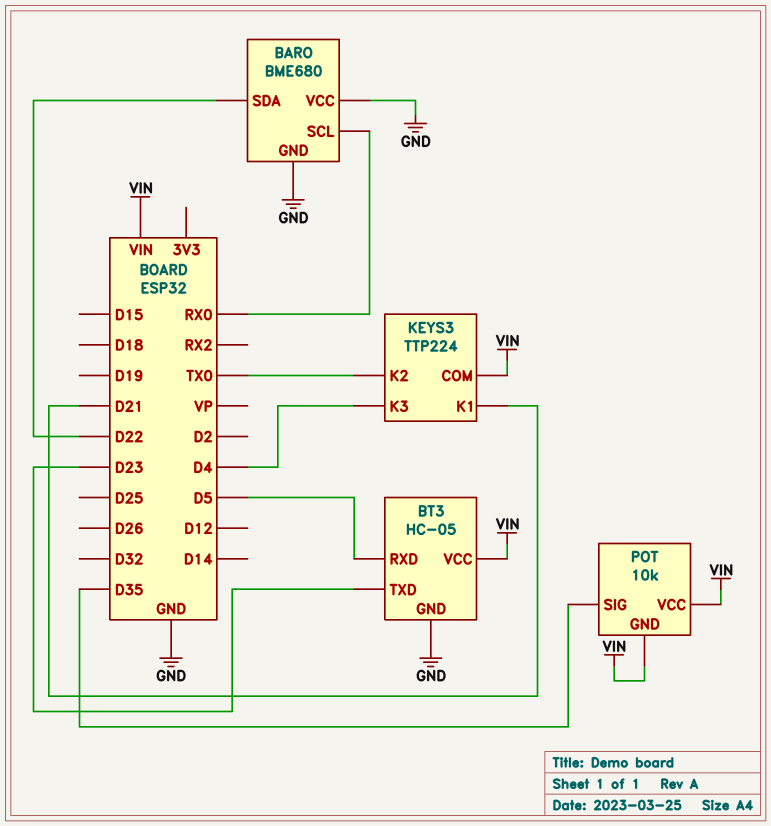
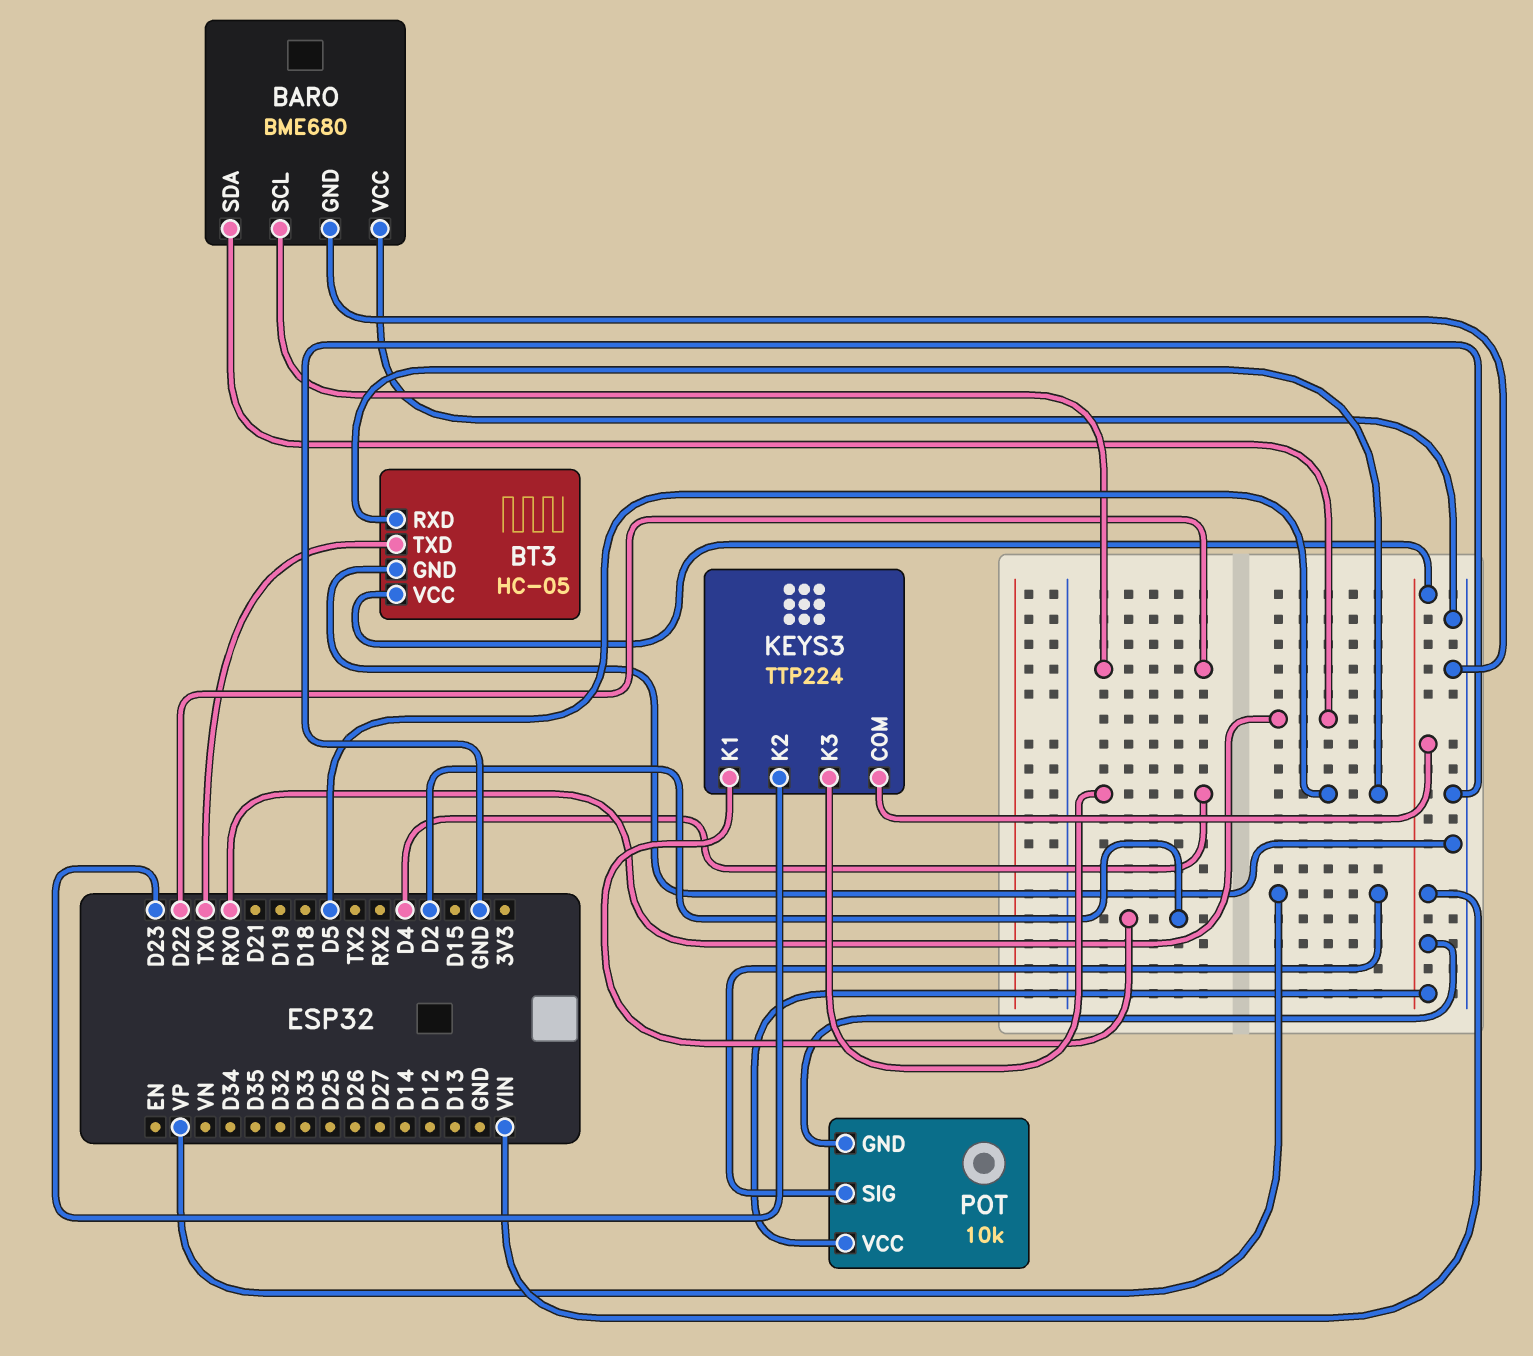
BARO pin SCL: RX0 -> D22
BARO pin SDA: D22 -> RX0
BT3 pin TXD: D23 -> TX0
KEYS3 pin K1: D21 -> D2
KEYS3 pin K2: TX0 -> D23
POT pin SIG: D35 -> VP

